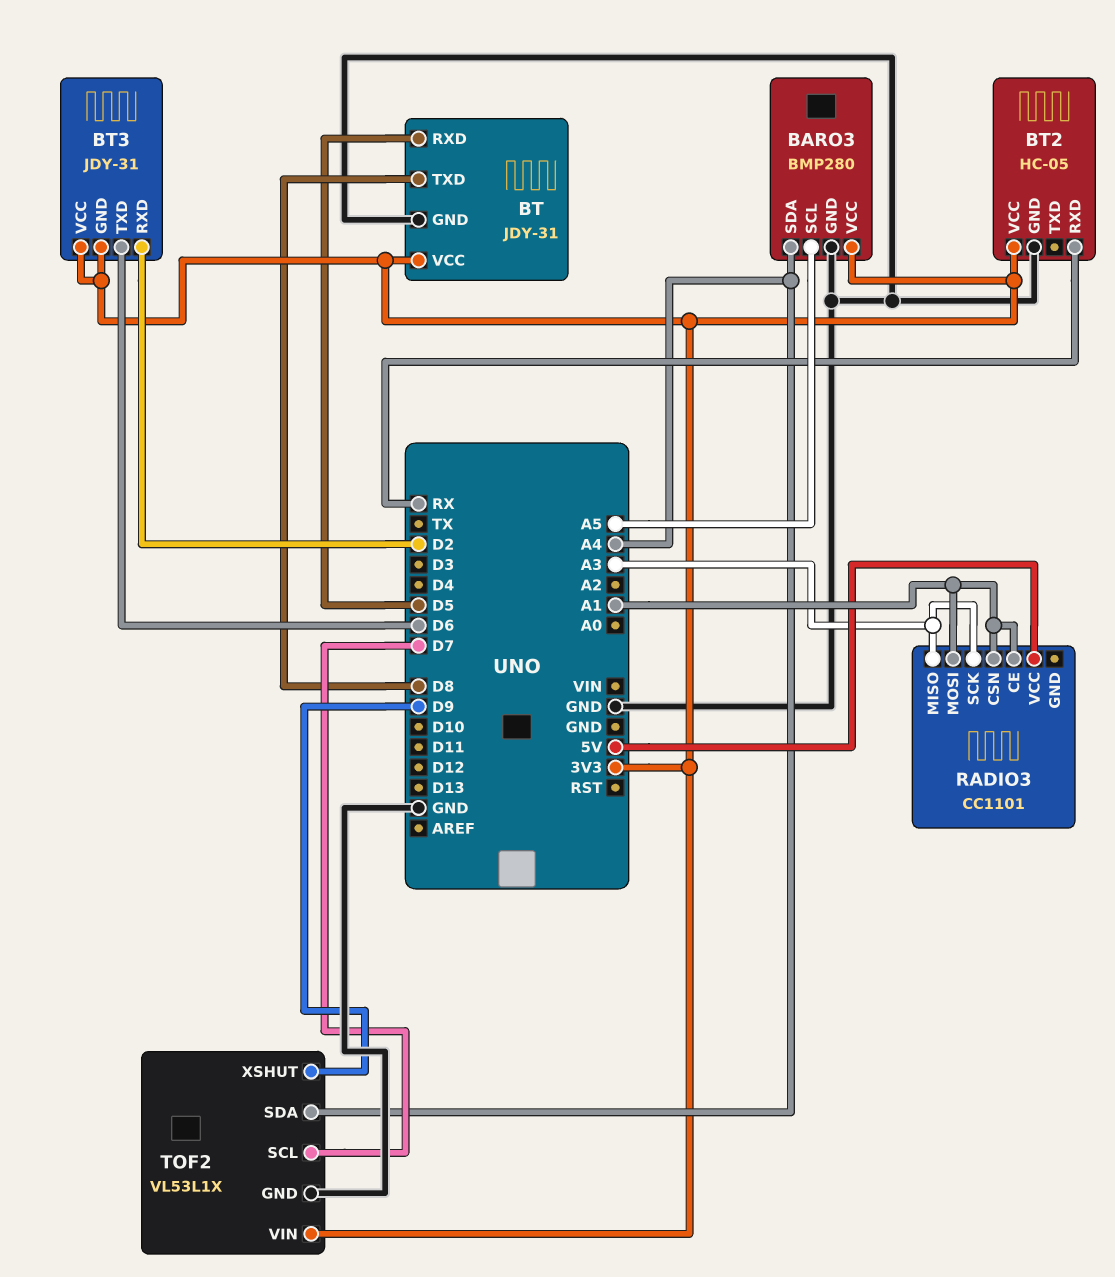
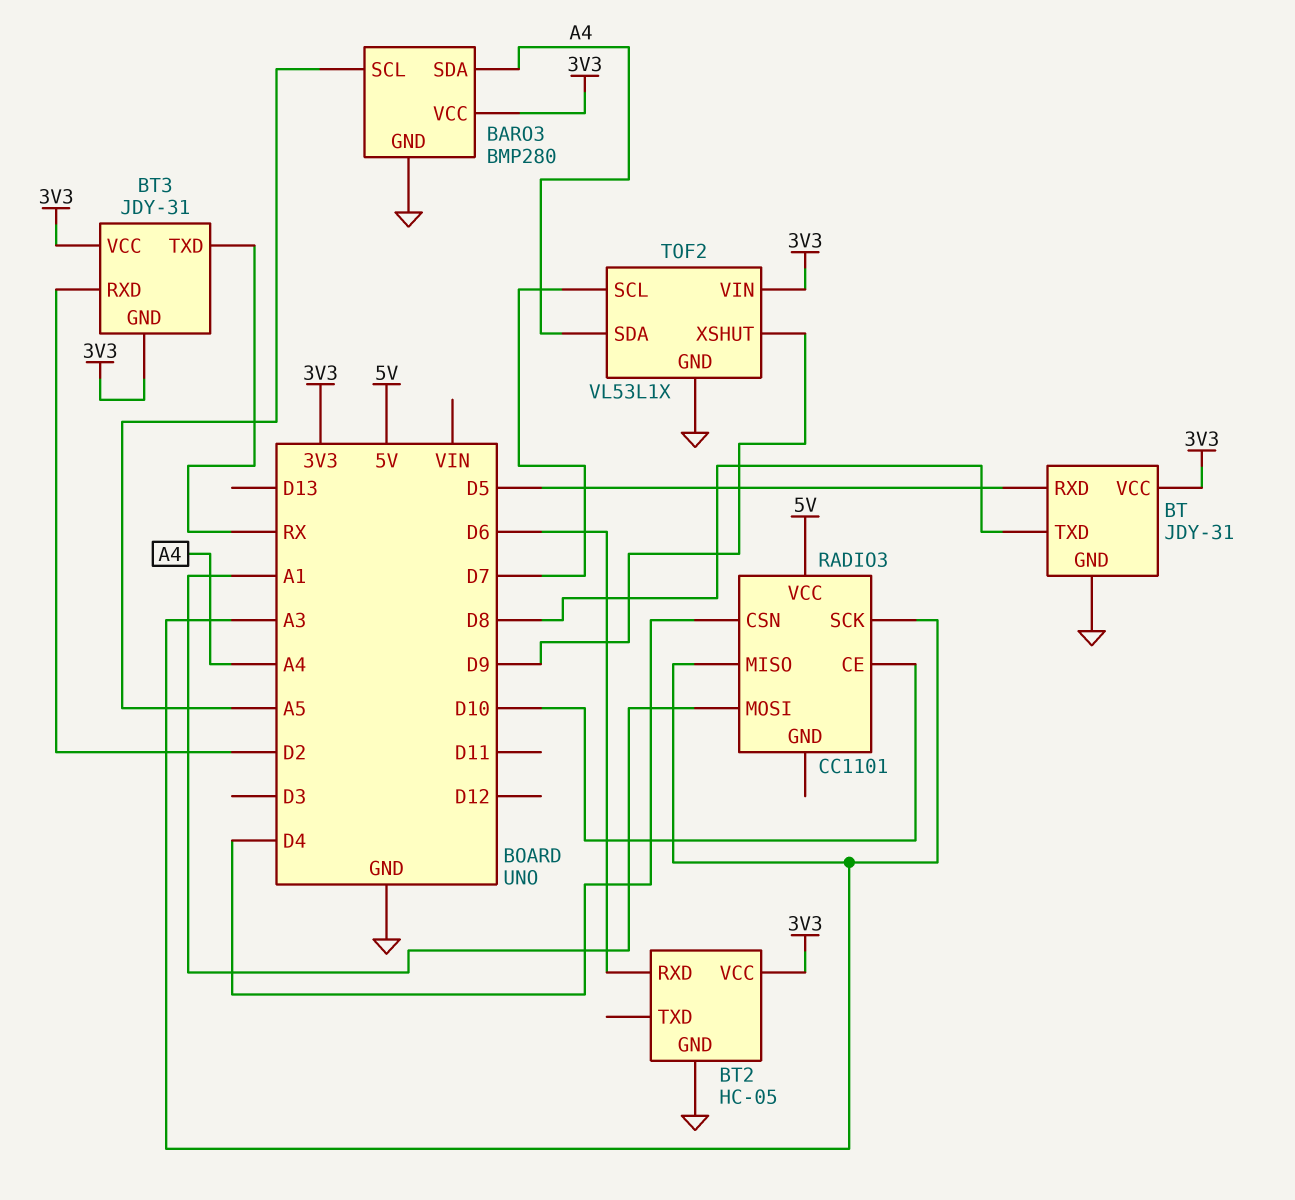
BT2 pin RXD: RX -> D6
BT3 pin TXD: D6 -> RX
RADIO3 pin CE: A1 -> D10
RADIO3 pin CSN: A1 -> D4

